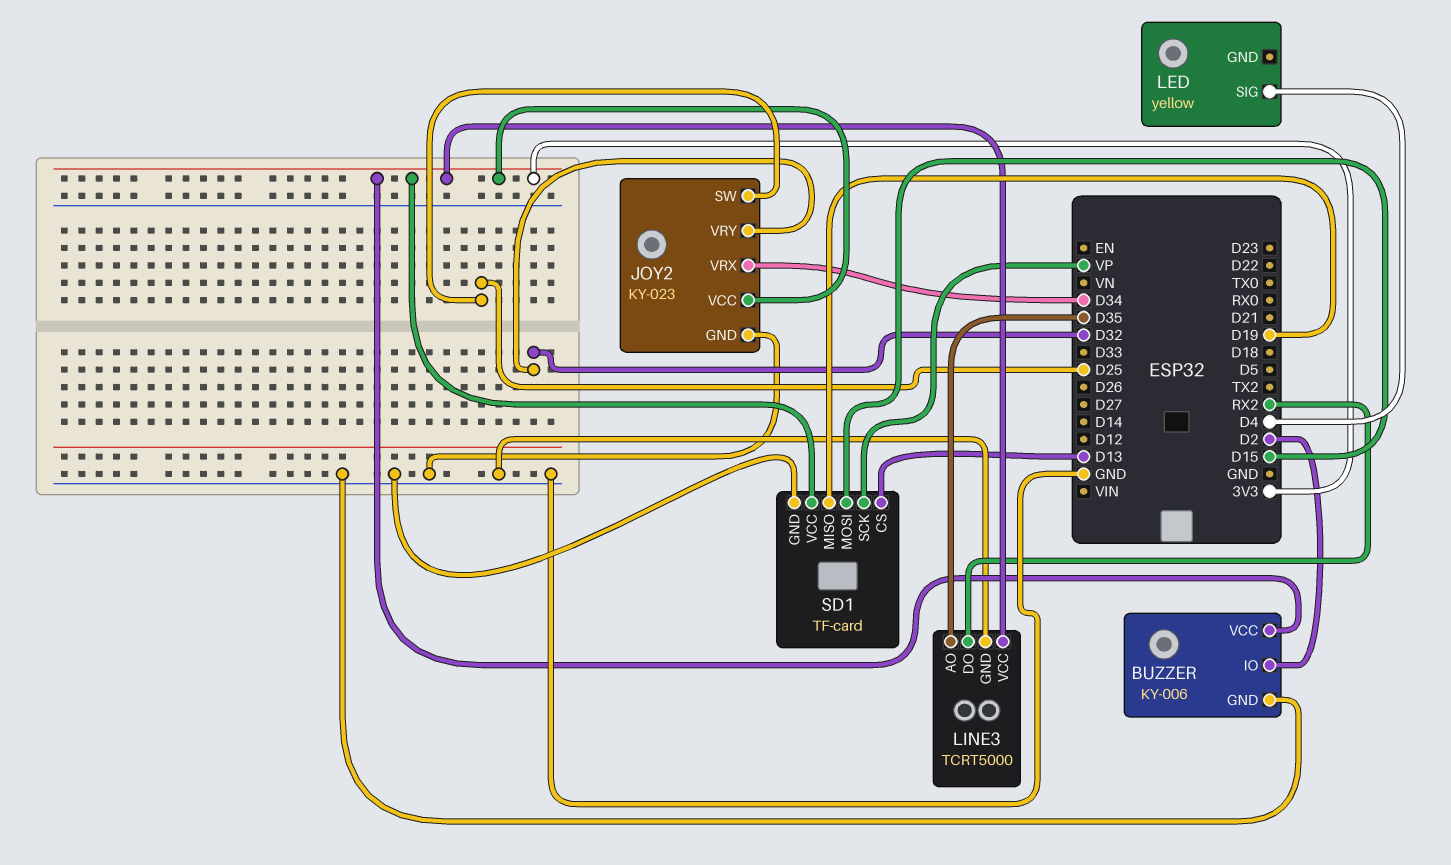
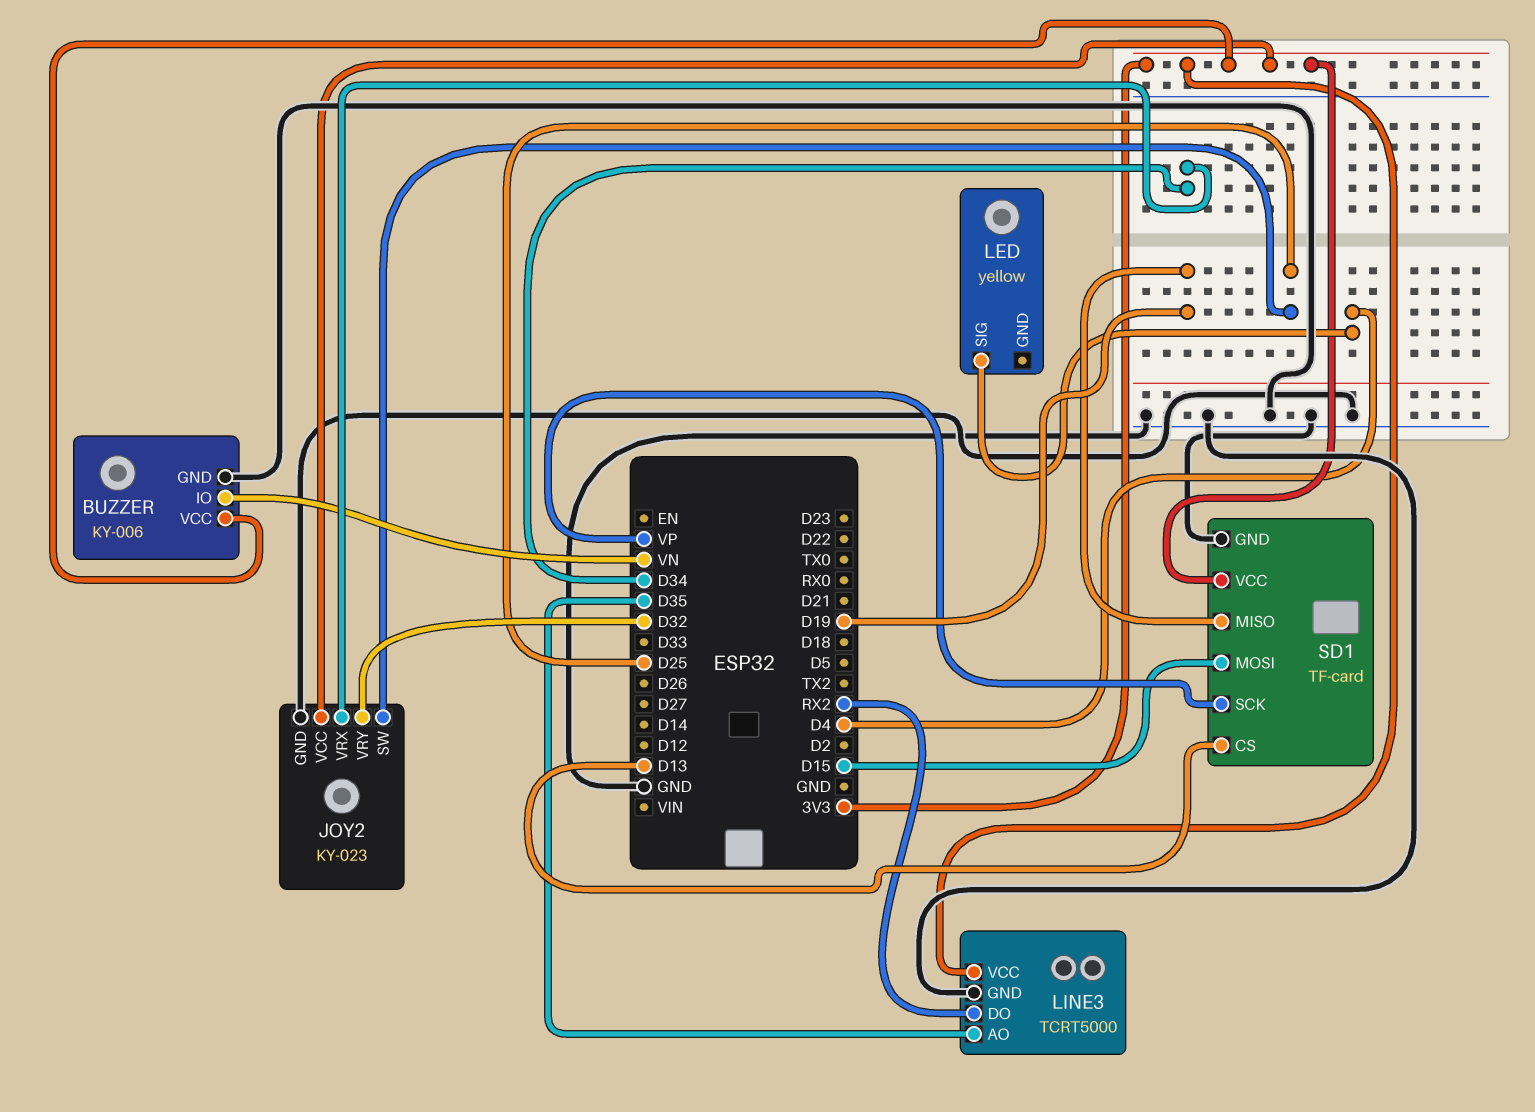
BUZZER pin IO: D2 -> VN

